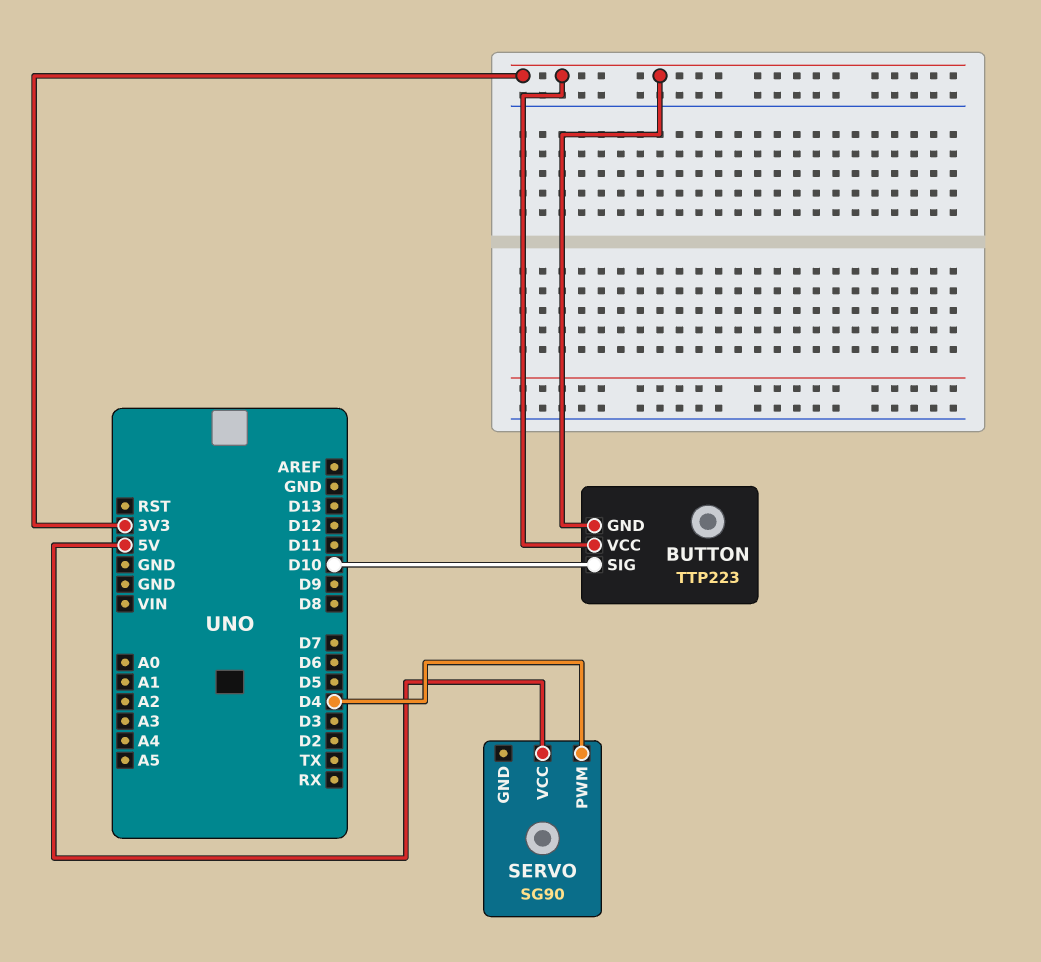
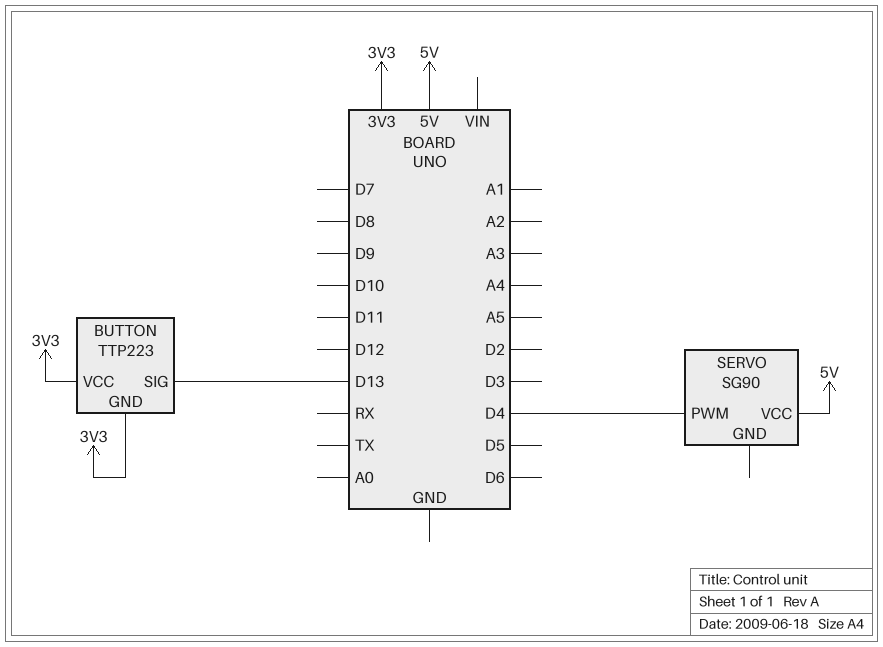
BUTTON pin SIG: D10 -> D13

